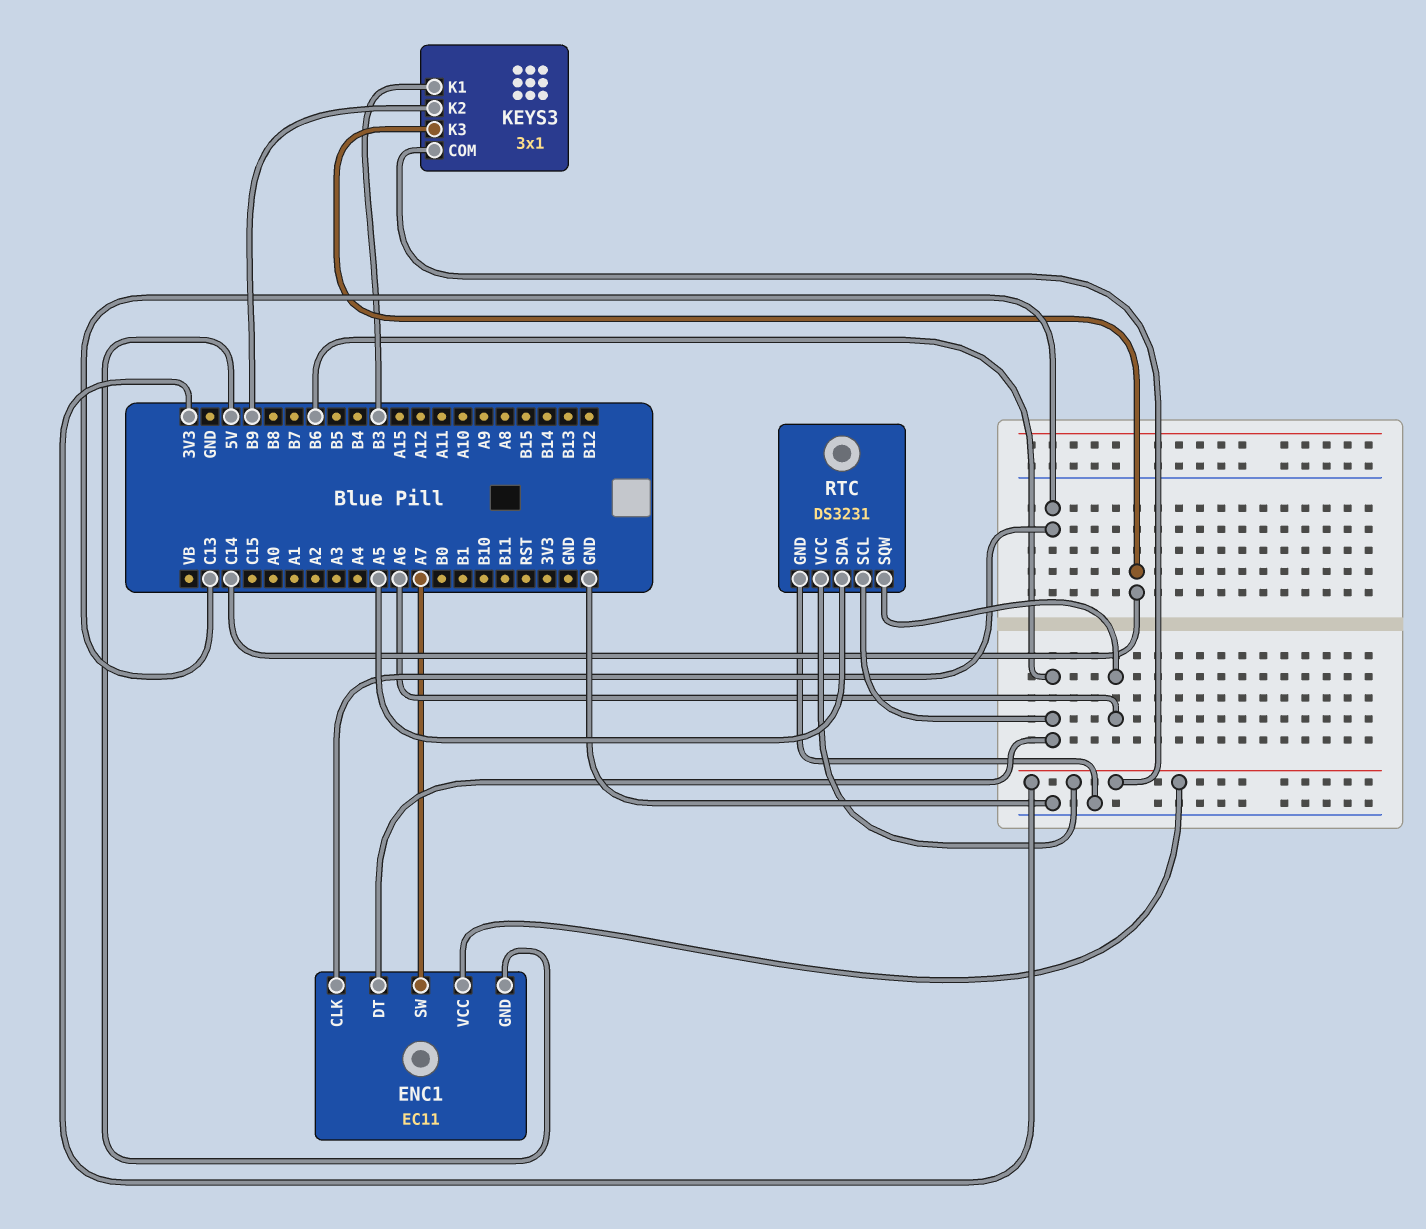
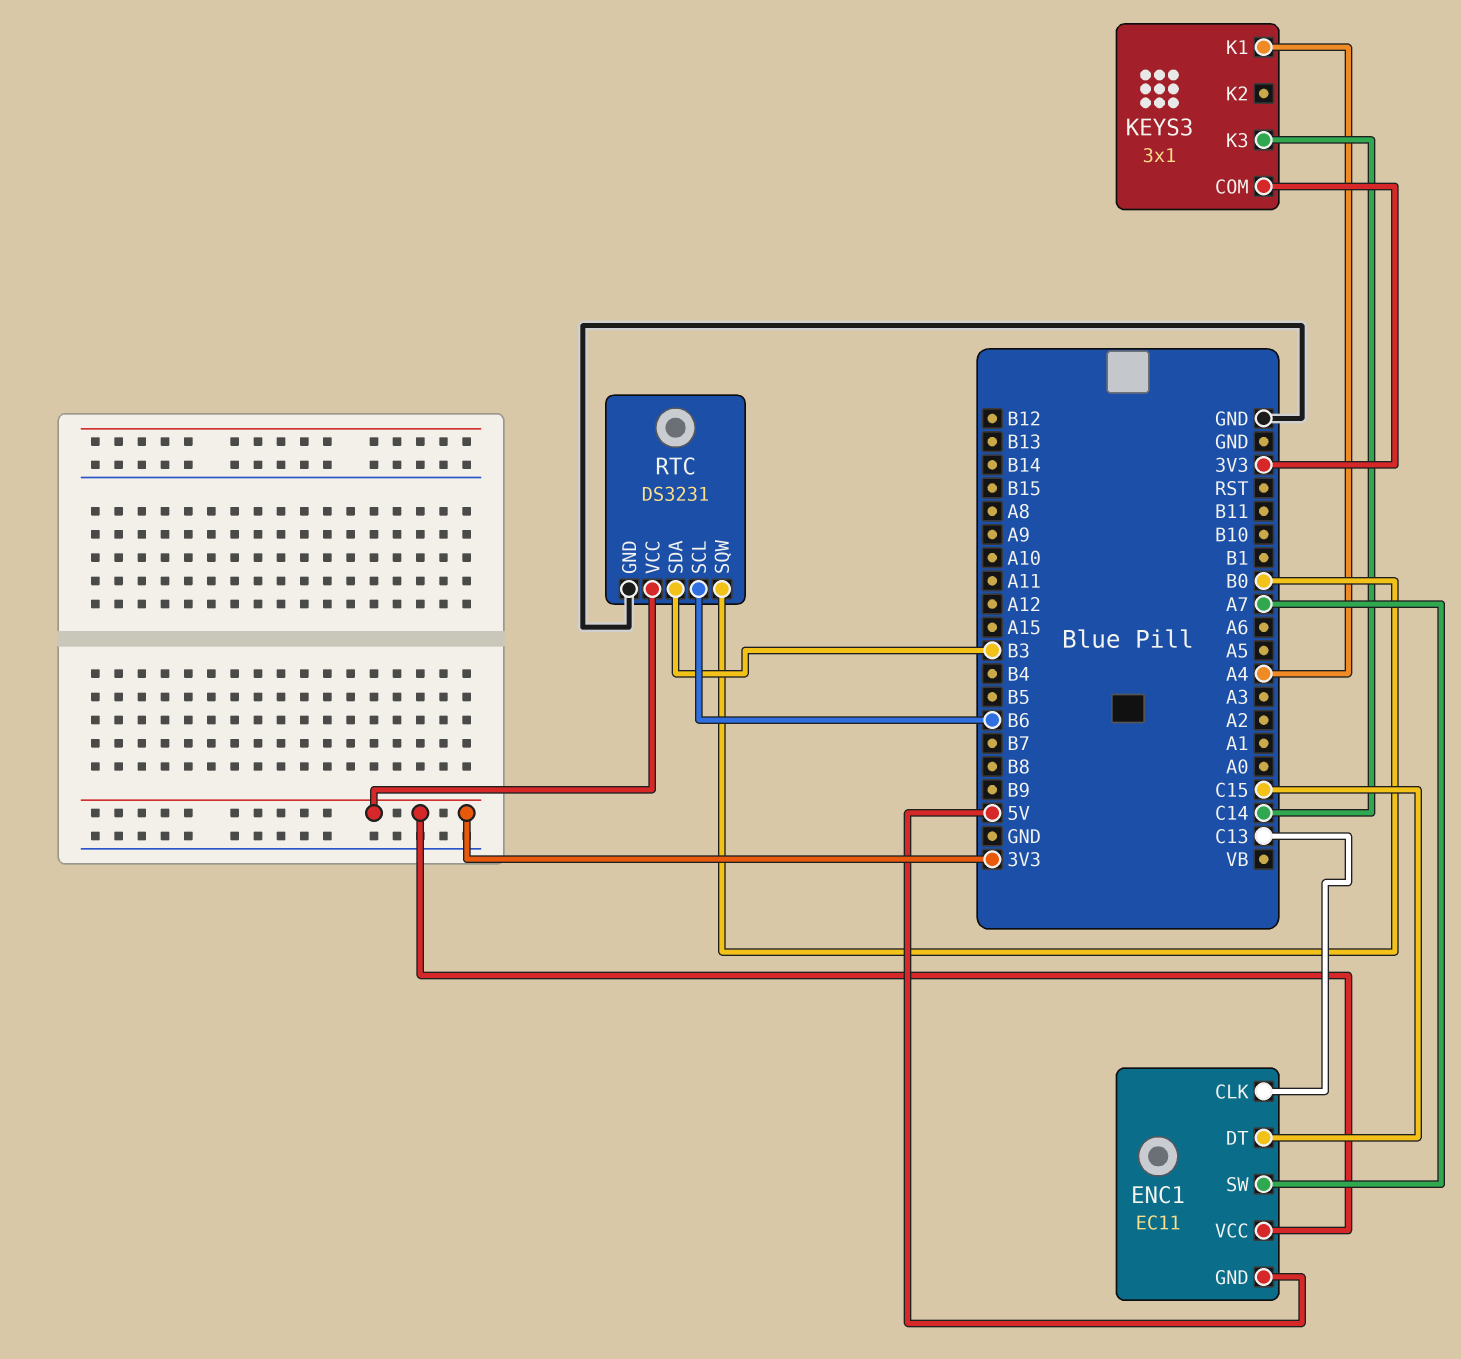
ENC1 pin DT: B6 -> C15
KEYS3 pin K1: B3 -> A4
KEYS3 pin K2: B9 -> none
RTC pin SDA: A5 -> B3
RTC pin SQW: A6 -> B0

